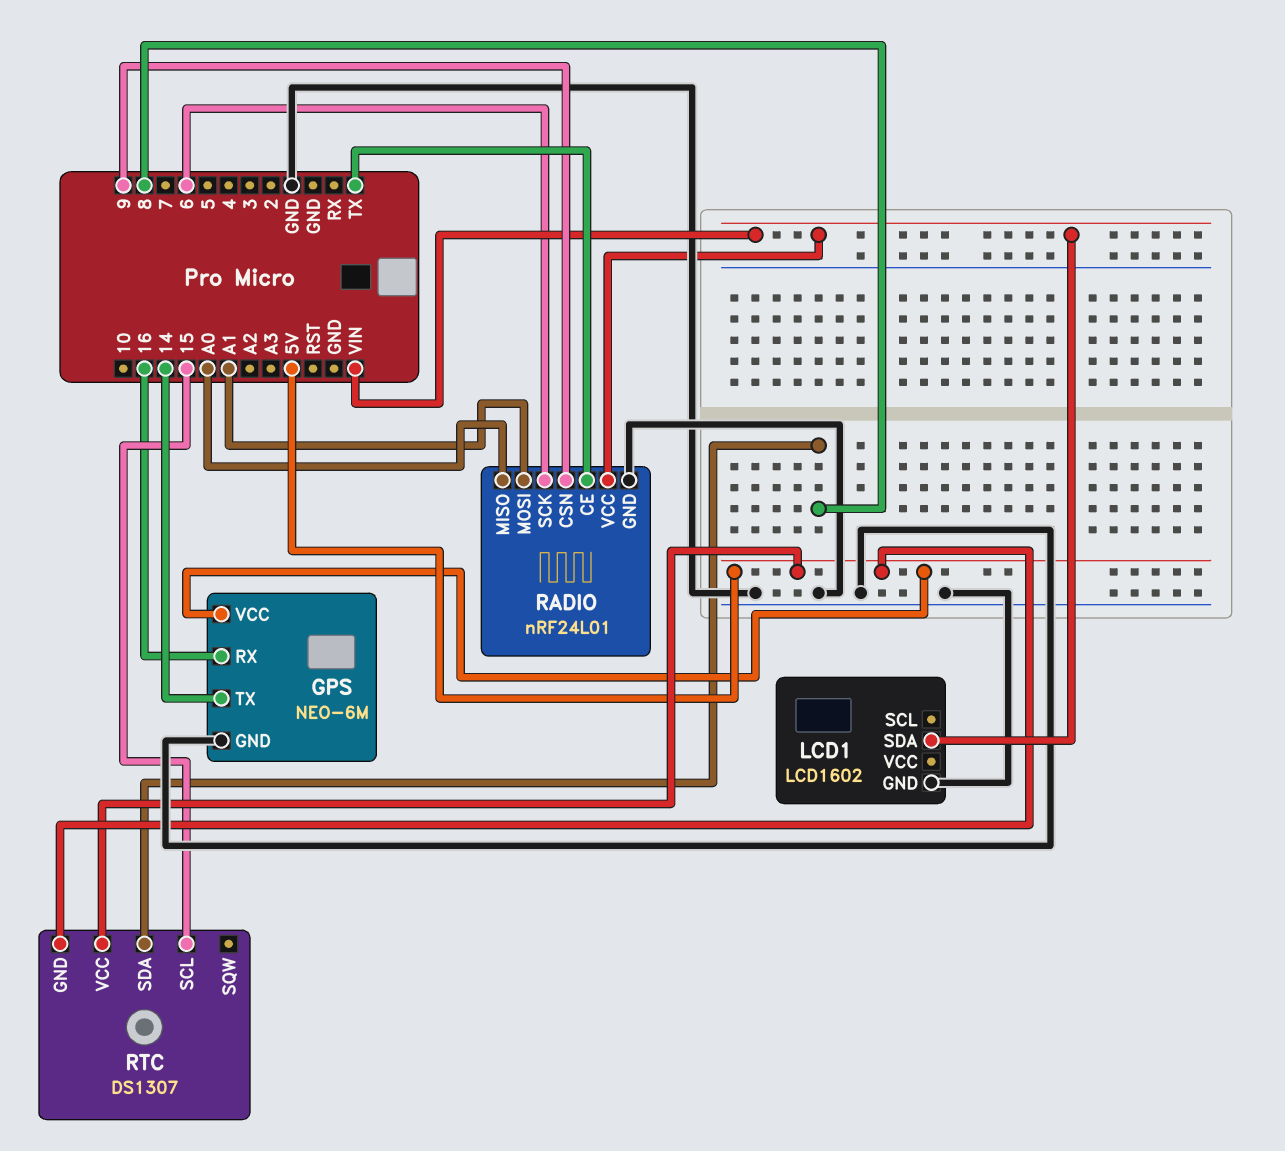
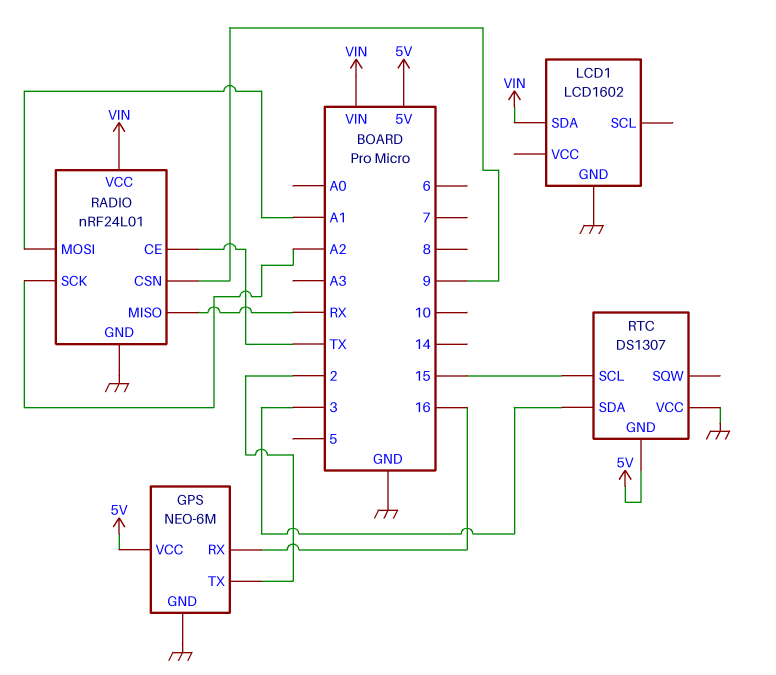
GPS pin TX: 14 -> 2
RADIO pin MISO: A0 -> RX
RADIO pin SCK: 6 -> A2
RTC pin SDA: 8 -> 3
RTC pin VCC: 5V -> GND

